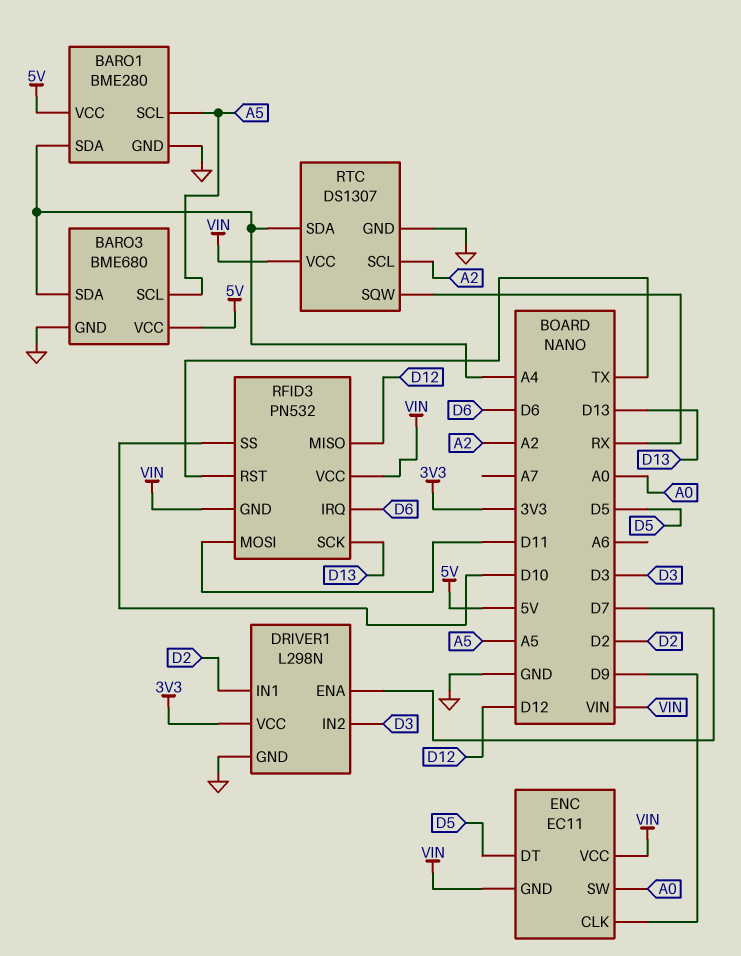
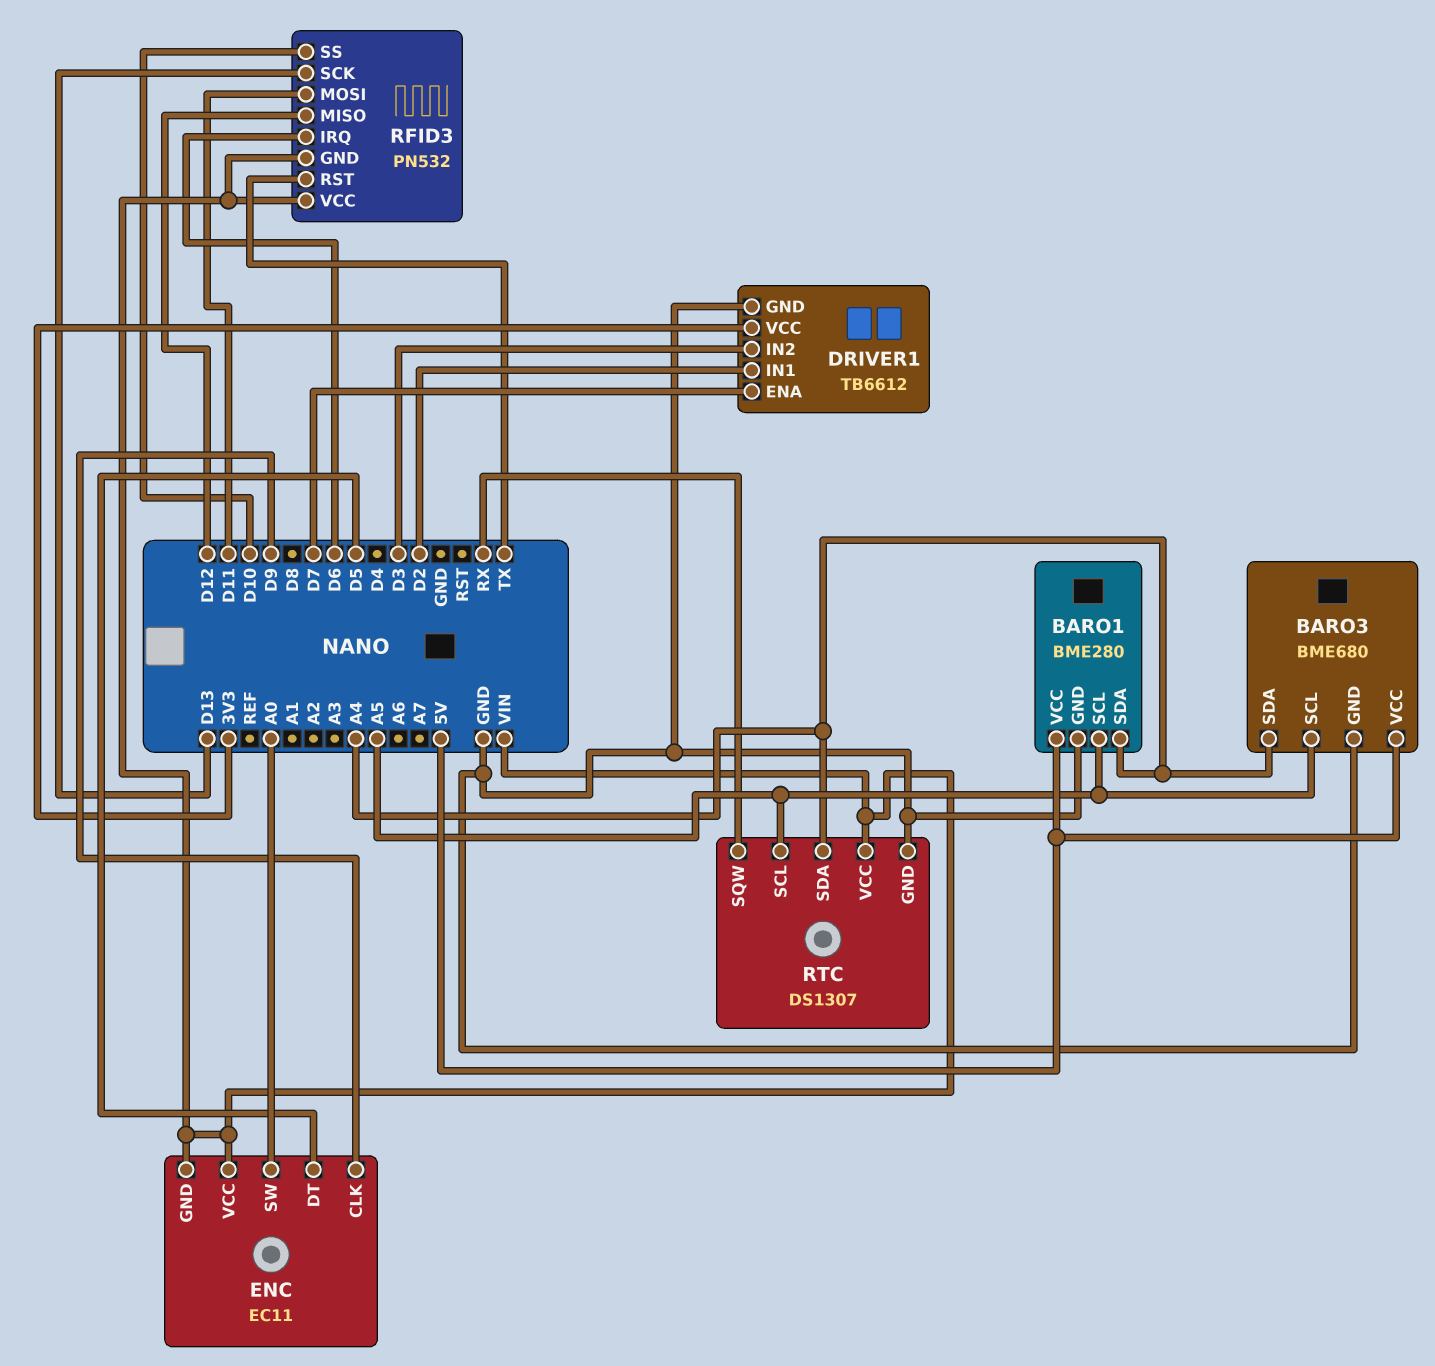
DRIVER1: L298N -> TB6612
RTC pin SCL: A2 -> A5

